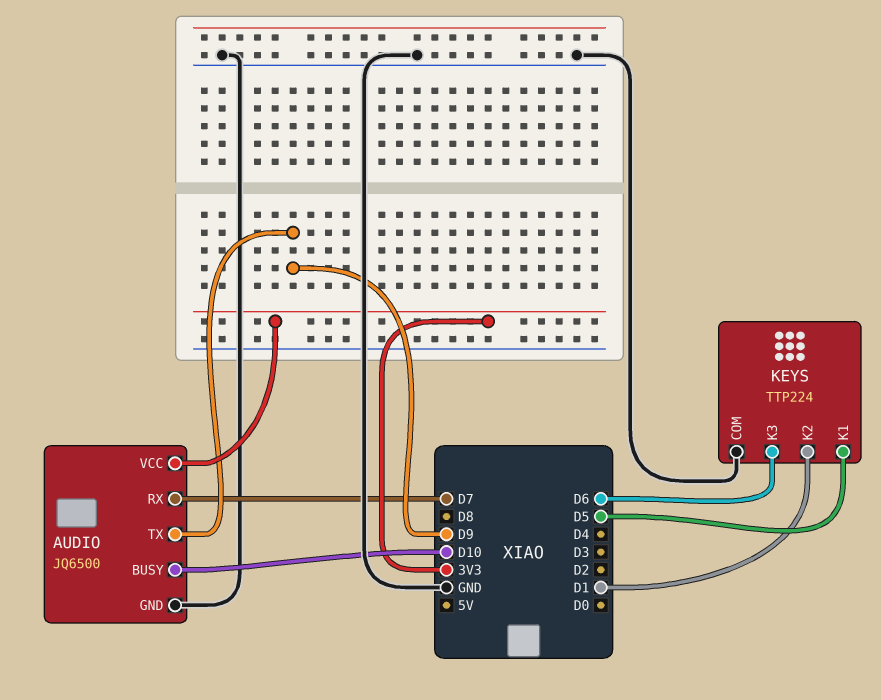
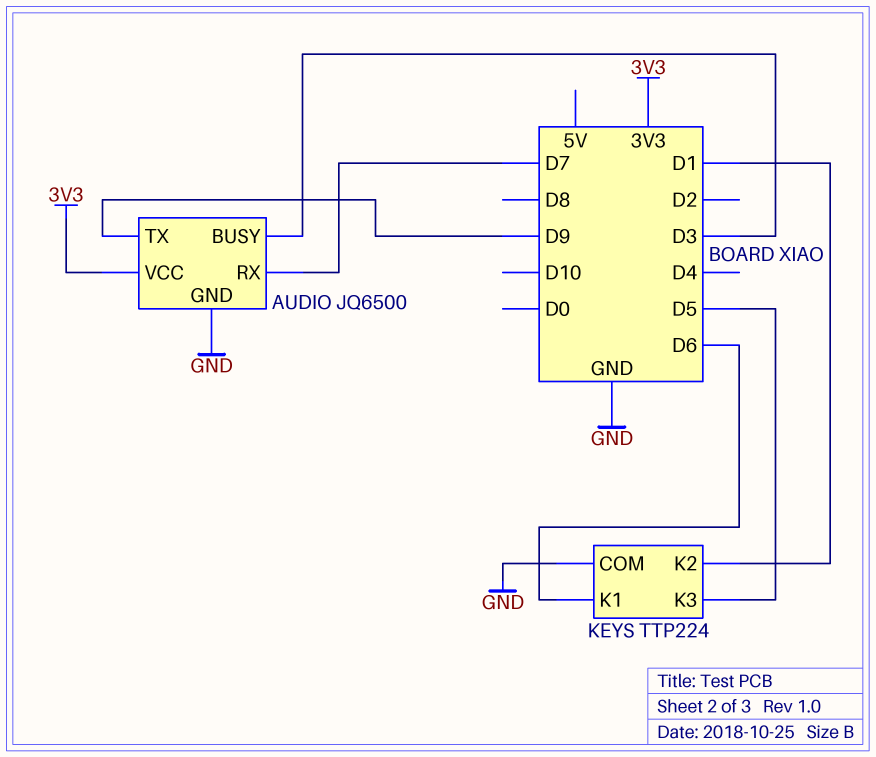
AUDIO pin BUSY: D10 -> D3
KEYS pin K1: D5 -> D6
KEYS pin K3: D6 -> D5

